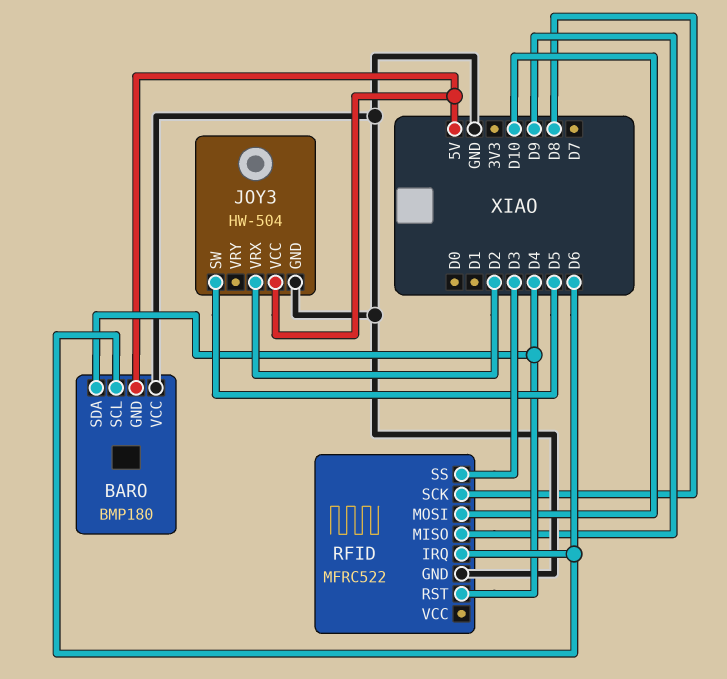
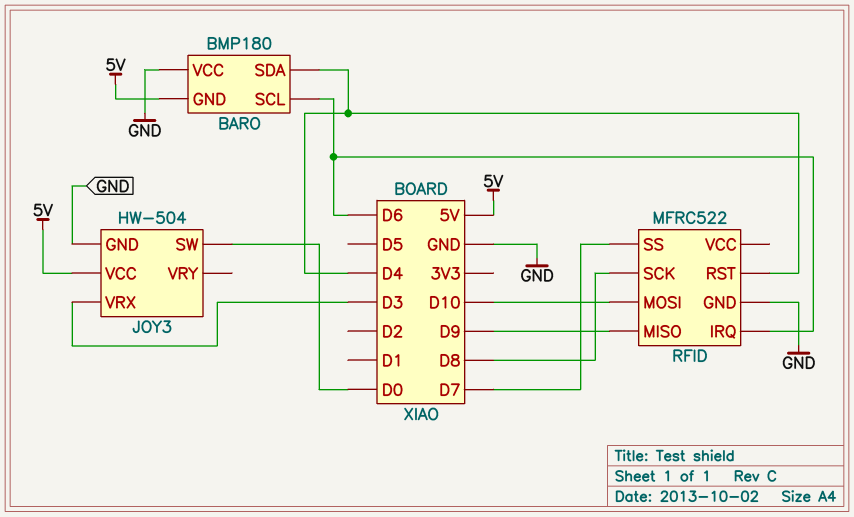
JOY3 pin SW: D5 -> D0
JOY3 pin VRX: D2 -> D3
RFID pin SS: D3 -> D7

